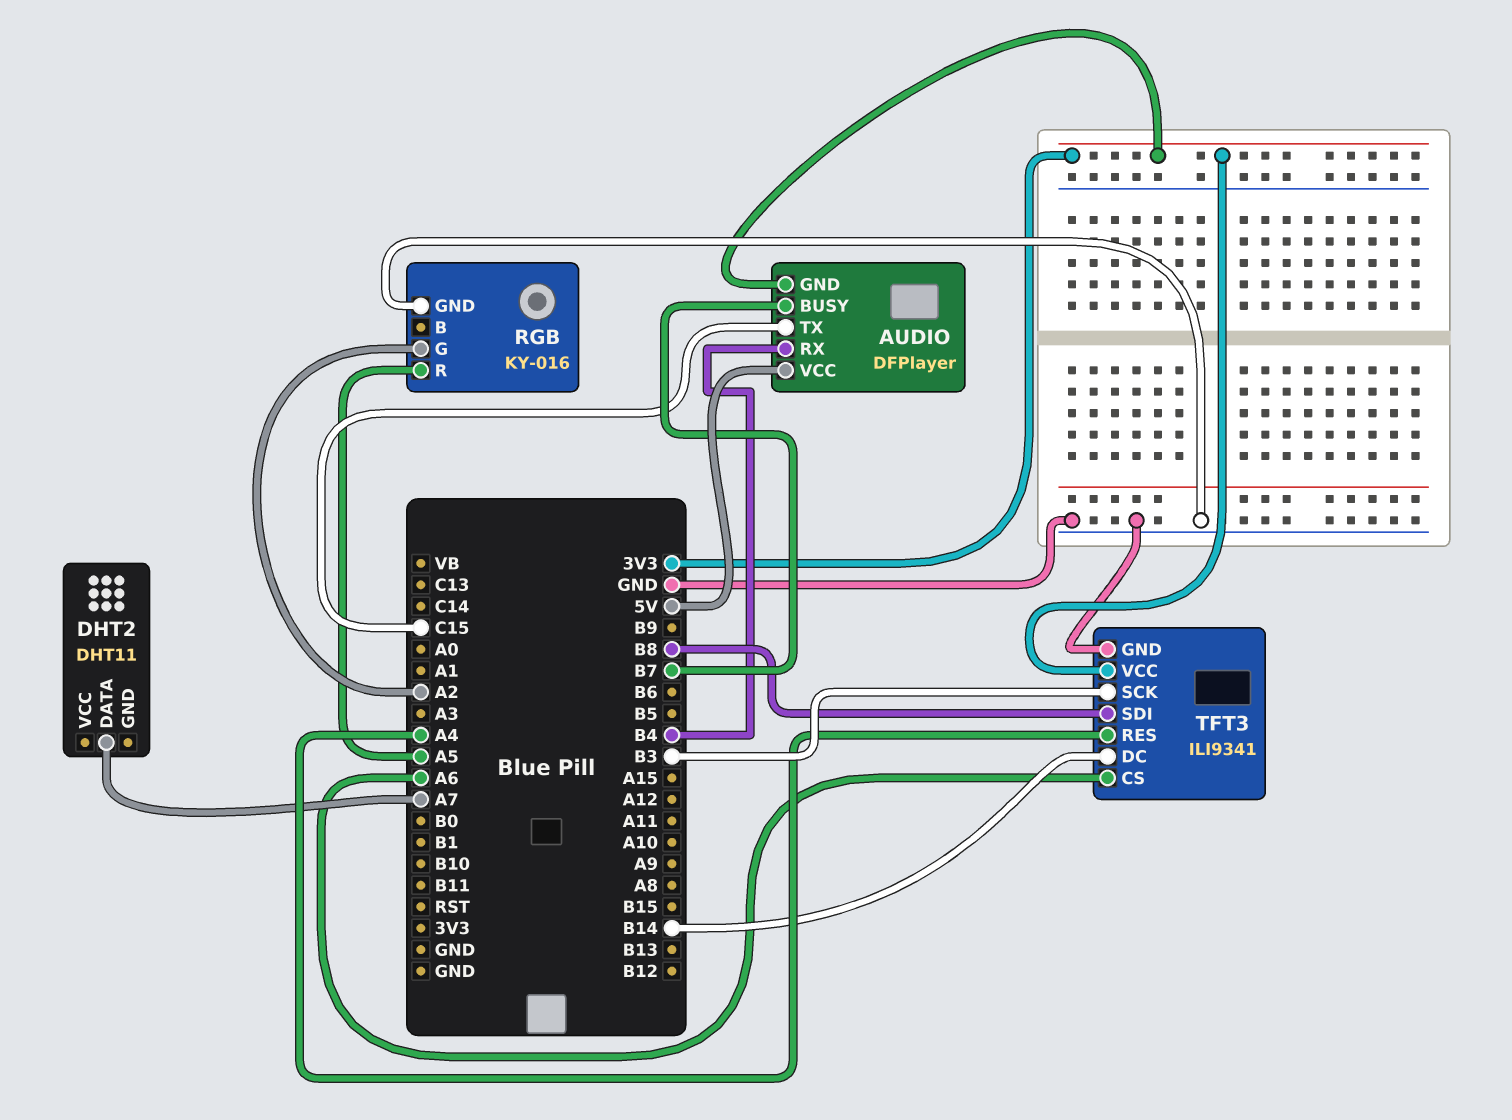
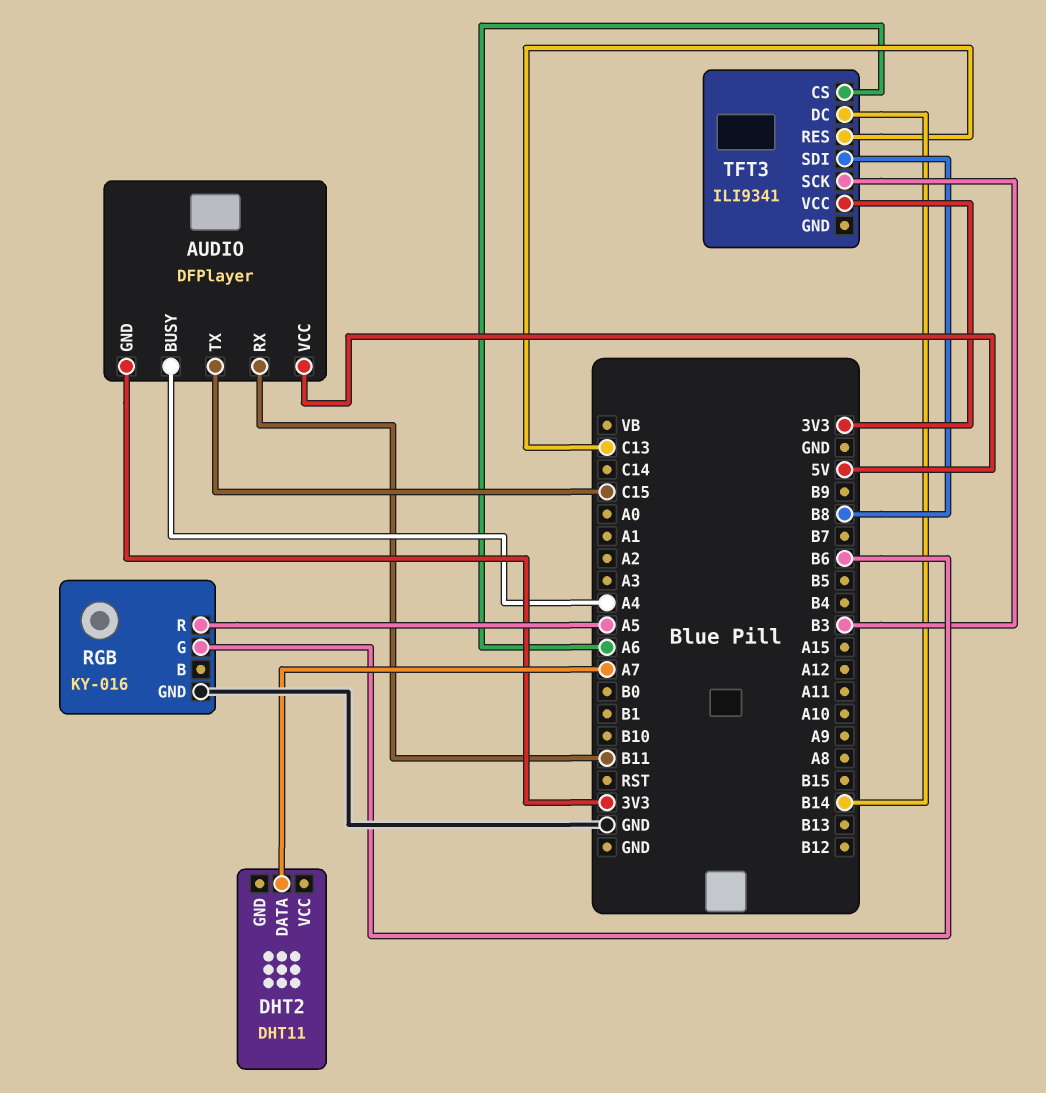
AUDIO pin BUSY: B7 -> A4
AUDIO pin RX: B4 -> B11
RGB pin G: A2 -> B6
TFT3 pin GND: GND -> none
TFT3 pin RES: A4 -> C13

